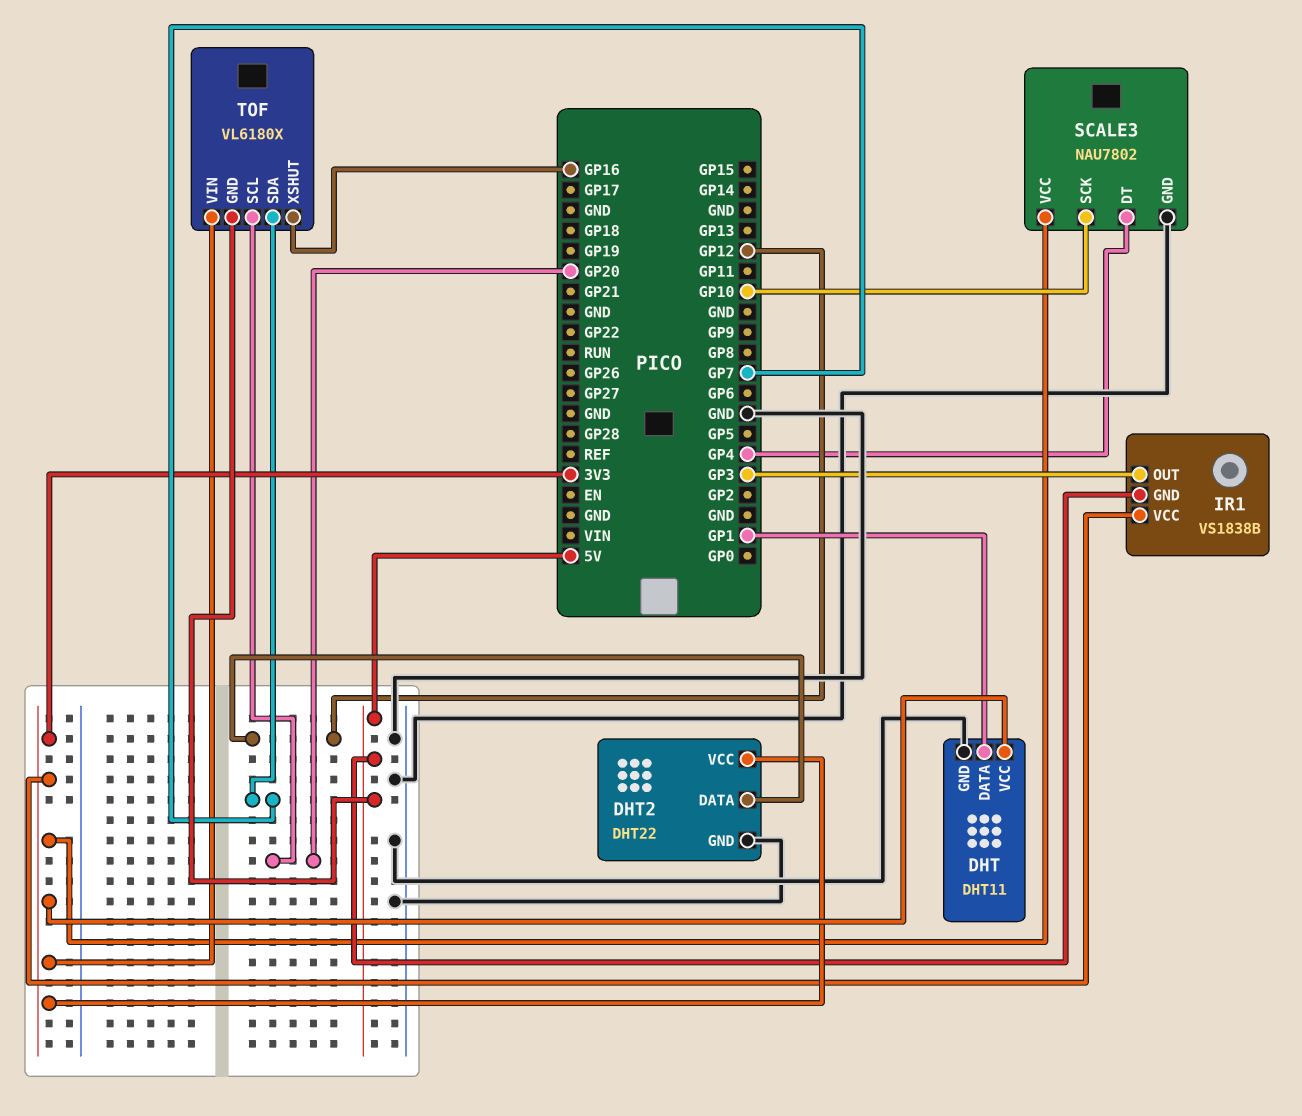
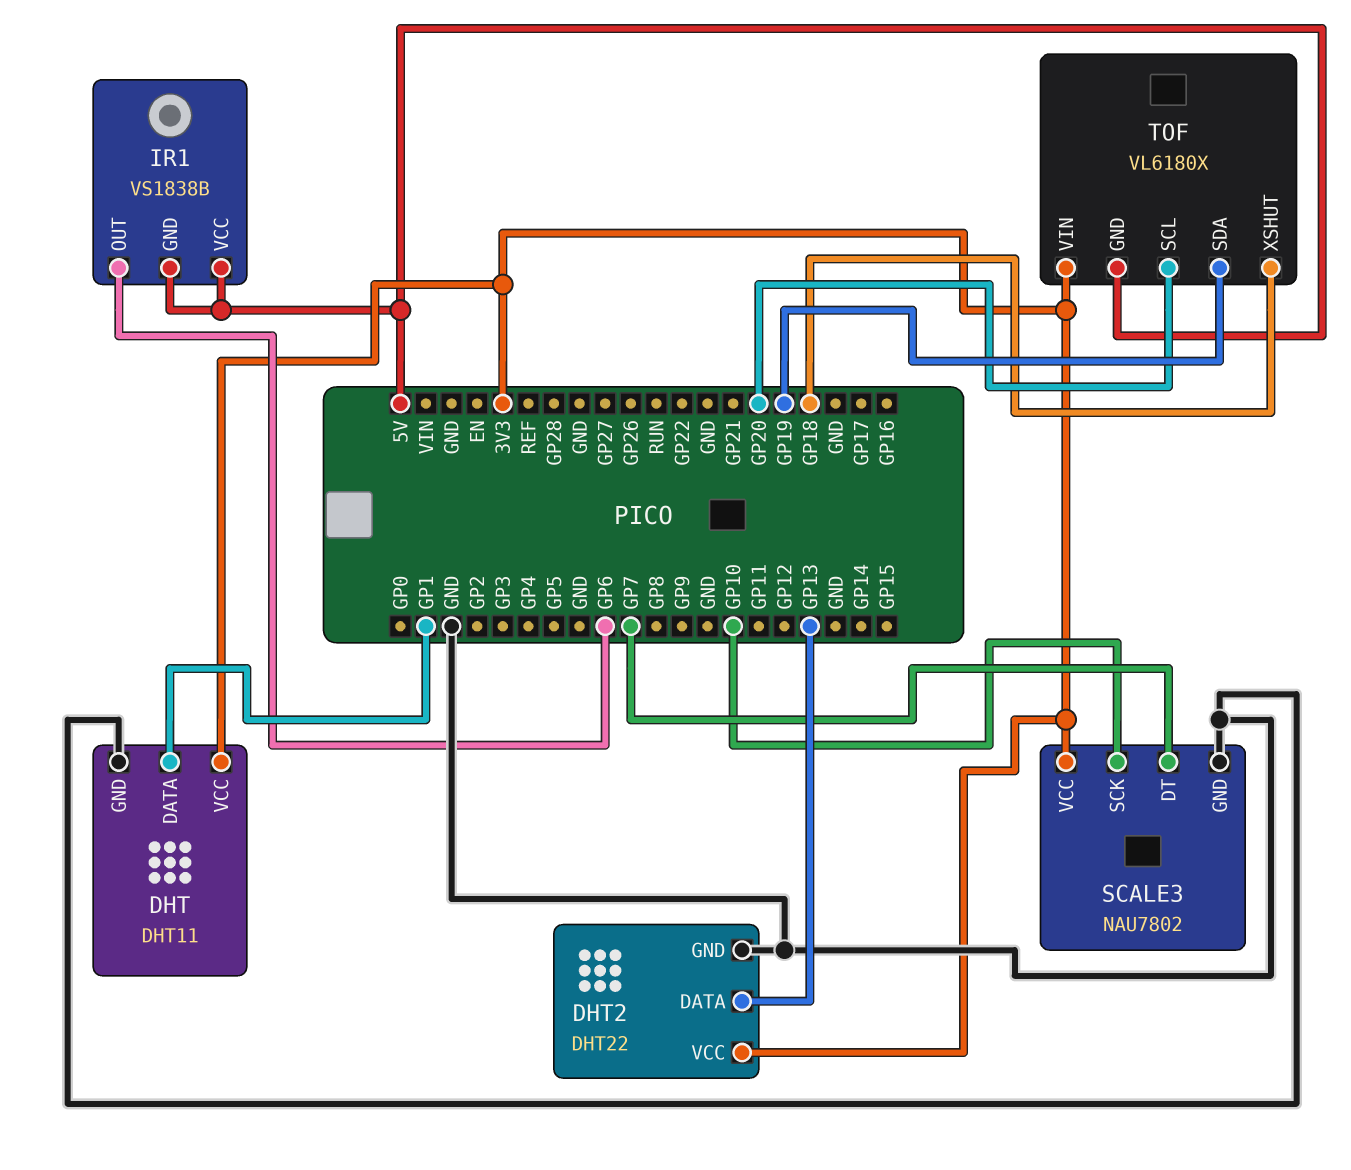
DHT2 pin DATA: GP12 -> GP13
IR1 pin OUT: GP3 -> GP6
IR1 pin VCC: 3V3 -> 5V
SCALE3 pin DT: GP4 -> GP7
TOF pin SDA: GP7 -> GP19
TOF pin XSHUT: GP16 -> GP18

